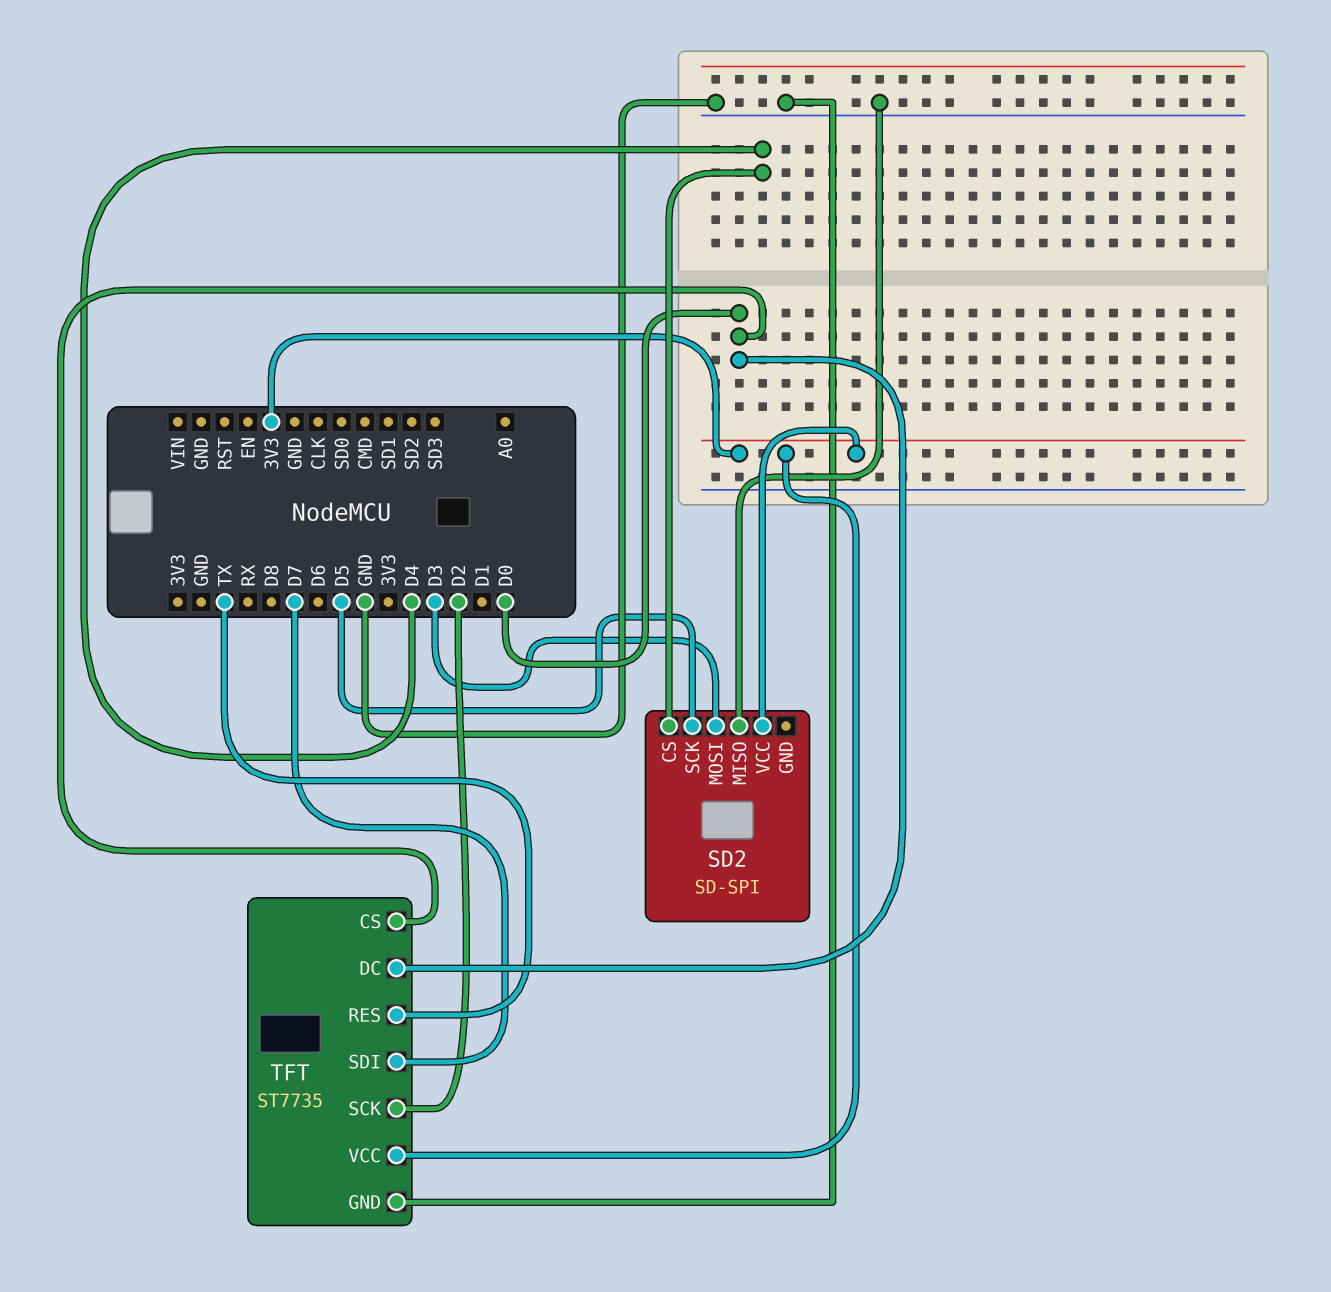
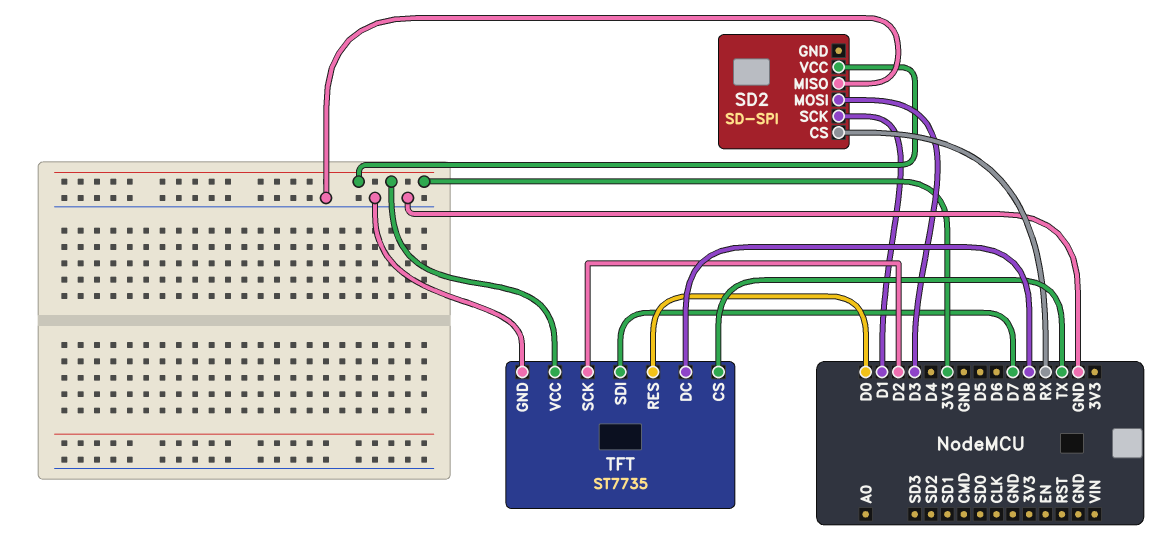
SD2 pin CS: D4 -> RX
SD2 pin SCK: D5 -> D1
TFT pin CS: D0 -> TX
TFT pin DC: D0 -> D8
TFT pin RES: TX -> D0

